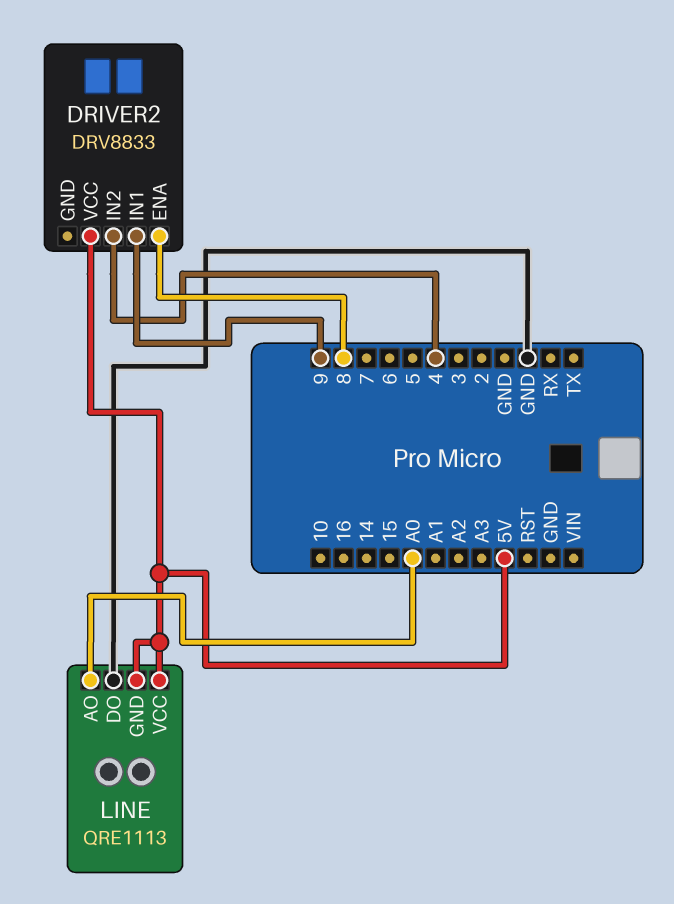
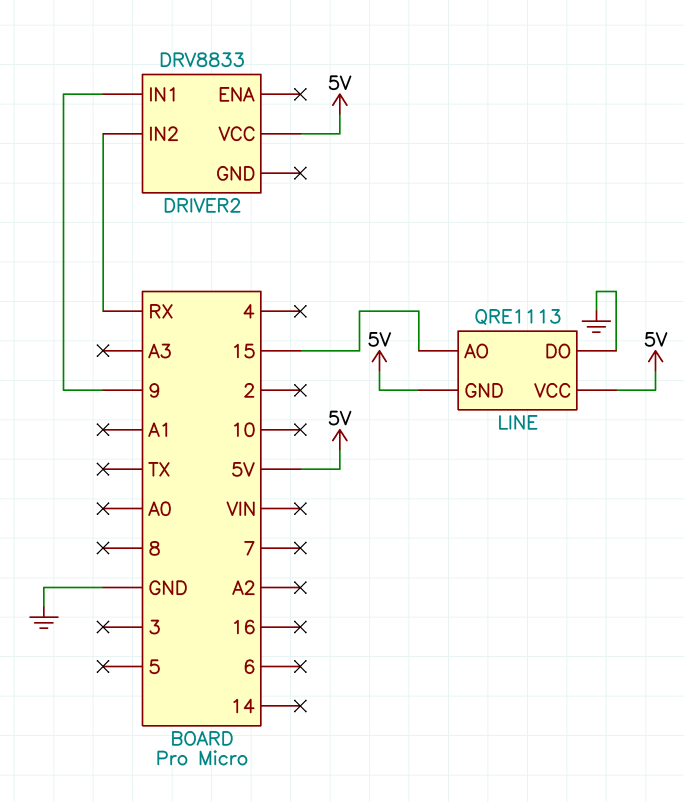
DRIVER2 pin ENA: 8 -> none
DRIVER2 pin IN2: 4 -> RX
LINE pin AO: A0 -> 15

